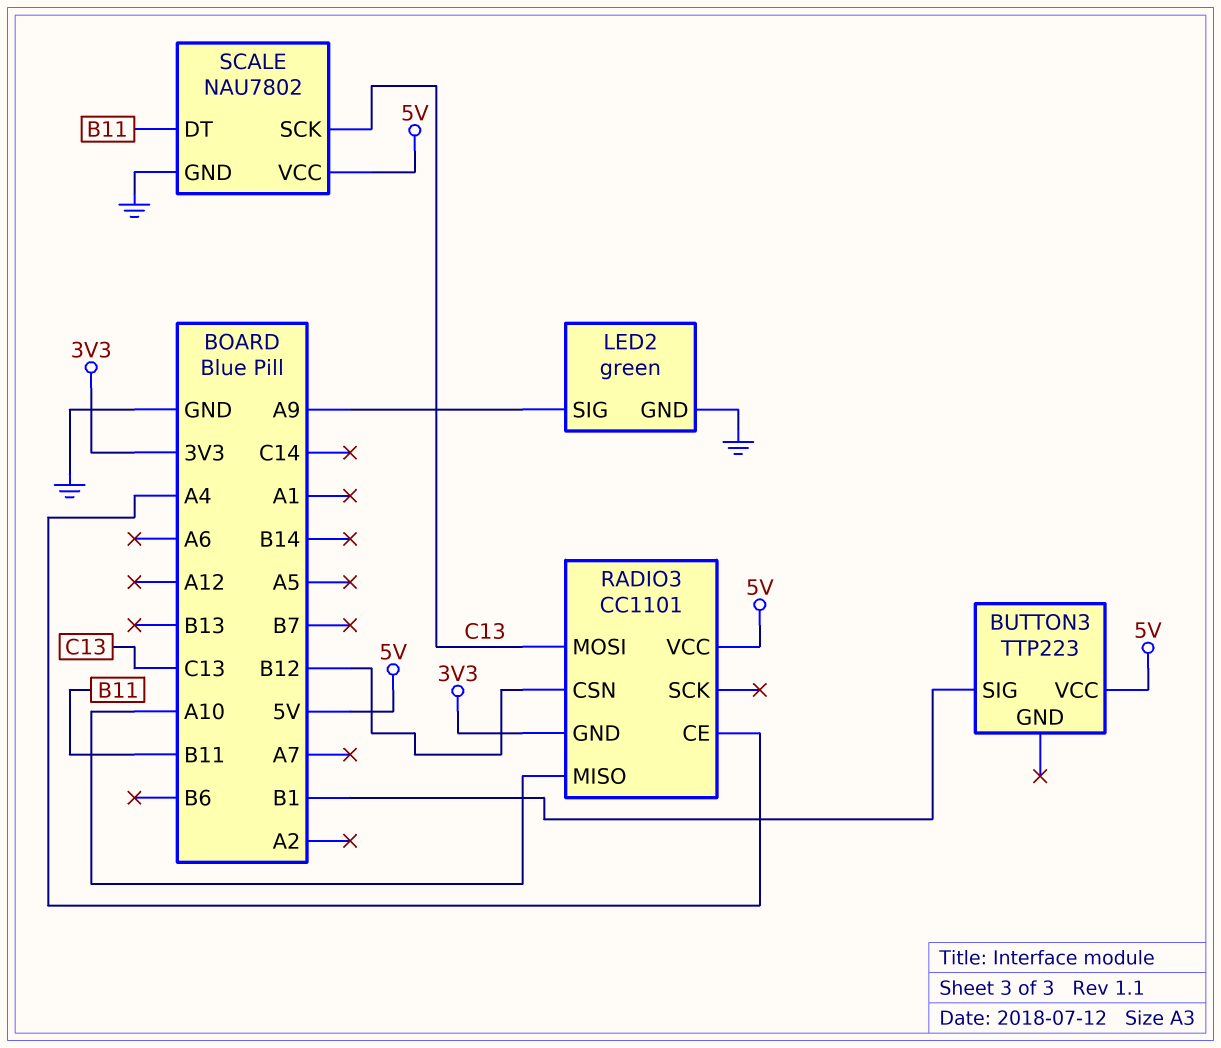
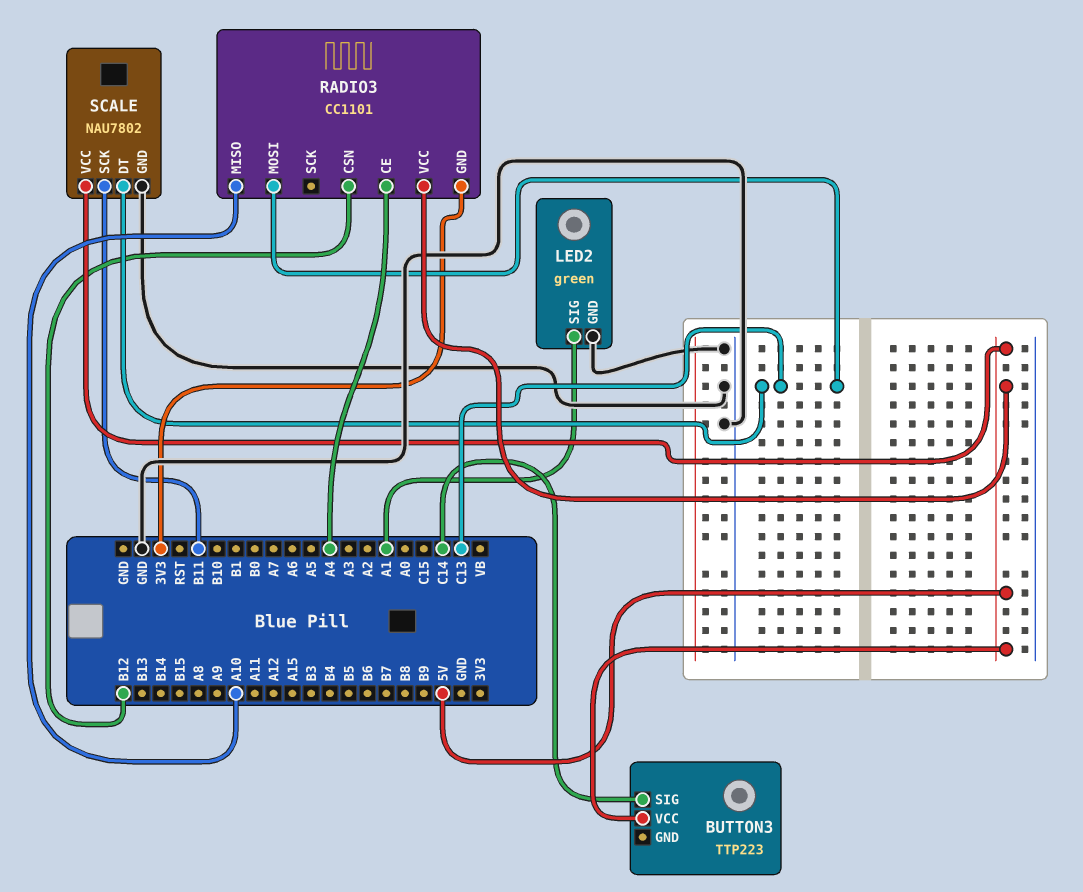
BUTTON3 pin SIG: B1 -> C14
LED2 pin SIG: A9 -> A1
SCALE pin DT: B11 -> C13
SCALE pin SCK: C13 -> B11

